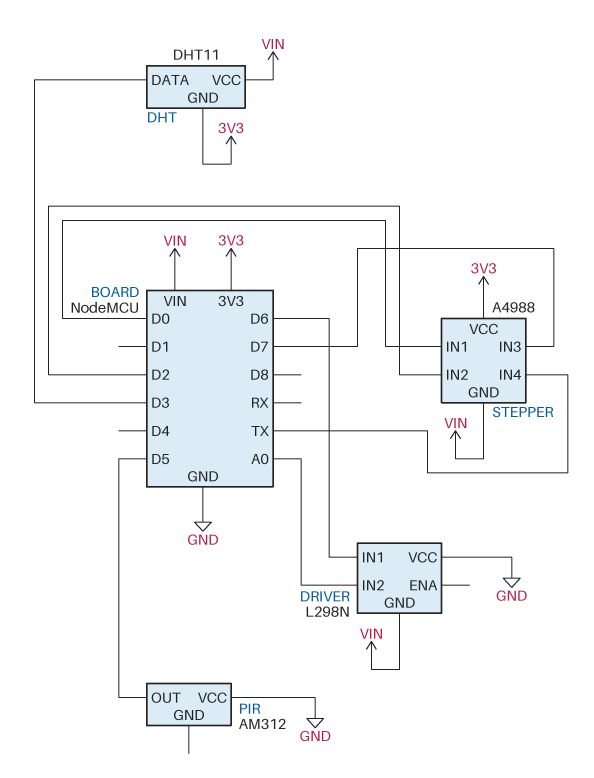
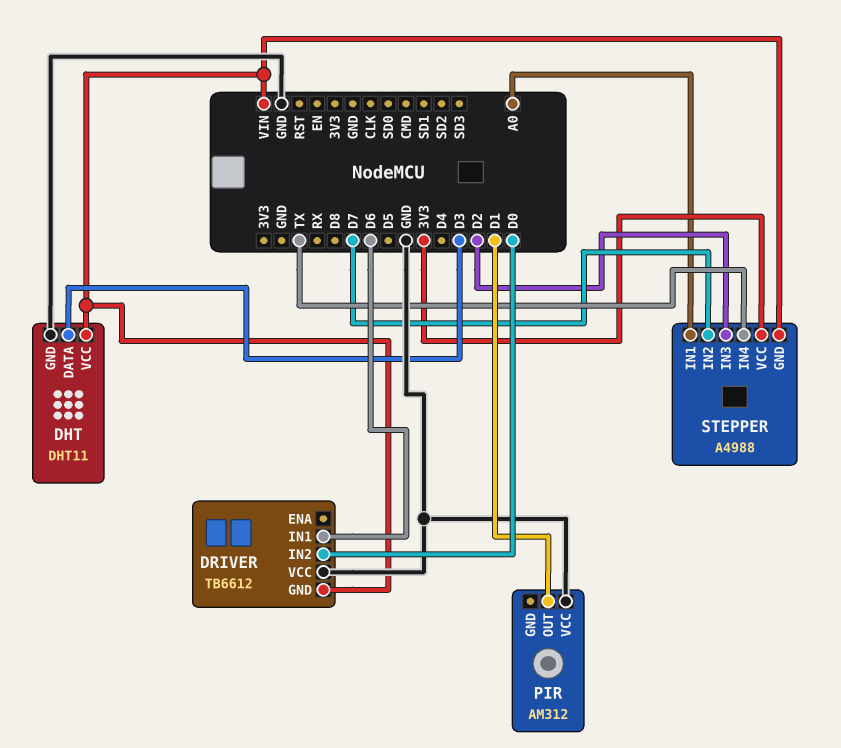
DHT pin GND: 3V3 -> GND
DRIVER: L298N -> TB6612
DRIVER pin IN2: A0 -> D0
PIR pin OUT: D5 -> D1
STEPPER pin IN1: D0 -> A0
STEPPER pin IN2: D2 -> D7
STEPPER pin IN3: D7 -> D2

